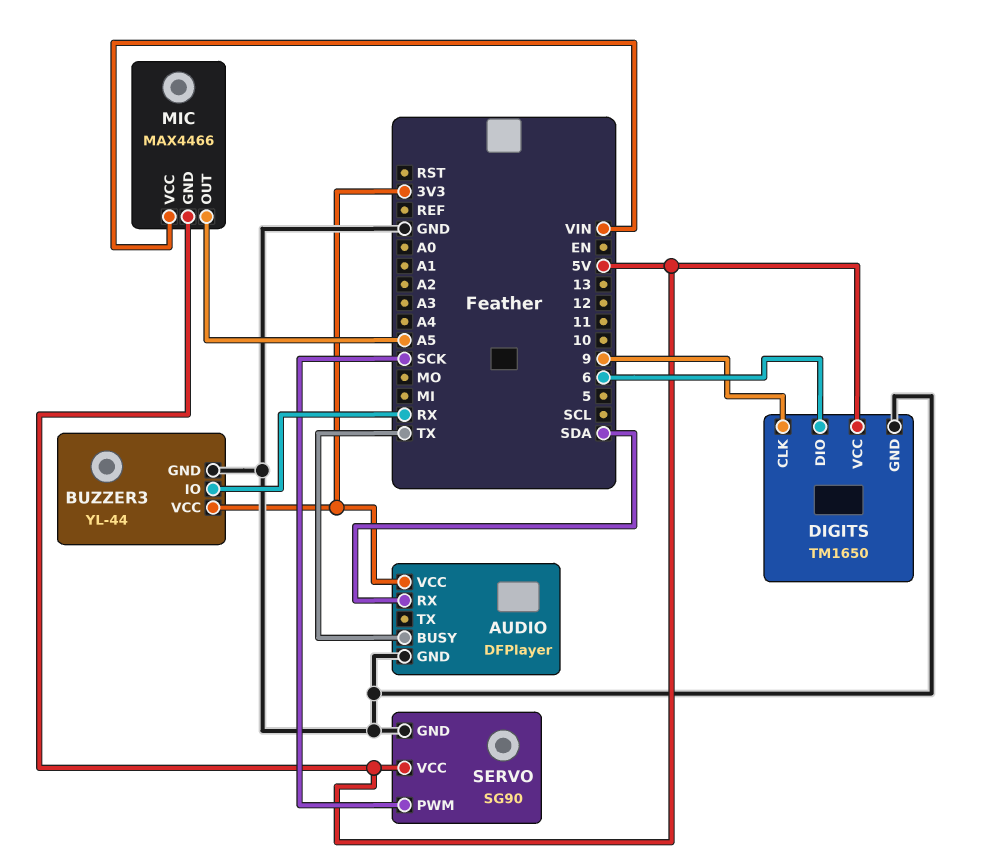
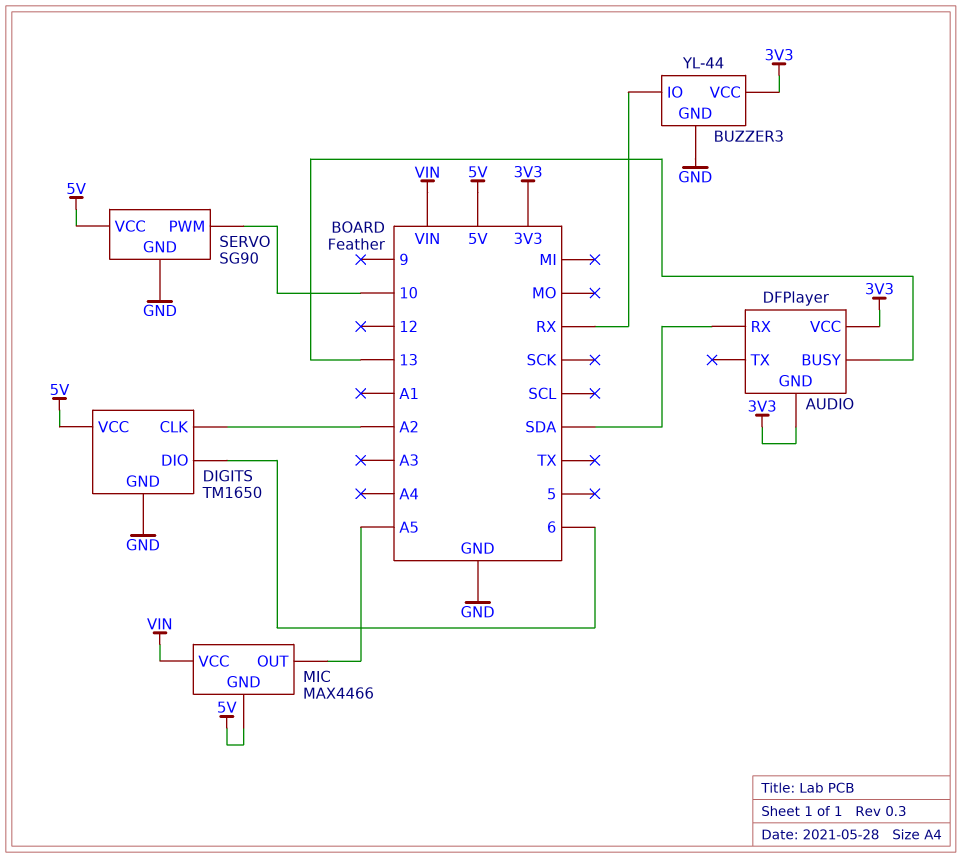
AUDIO pin BUSY: TX -> 13
AUDIO pin GND: GND -> 3V3
DIGITS pin CLK: 9 -> A2
SERVO pin PWM: SCK -> 10

